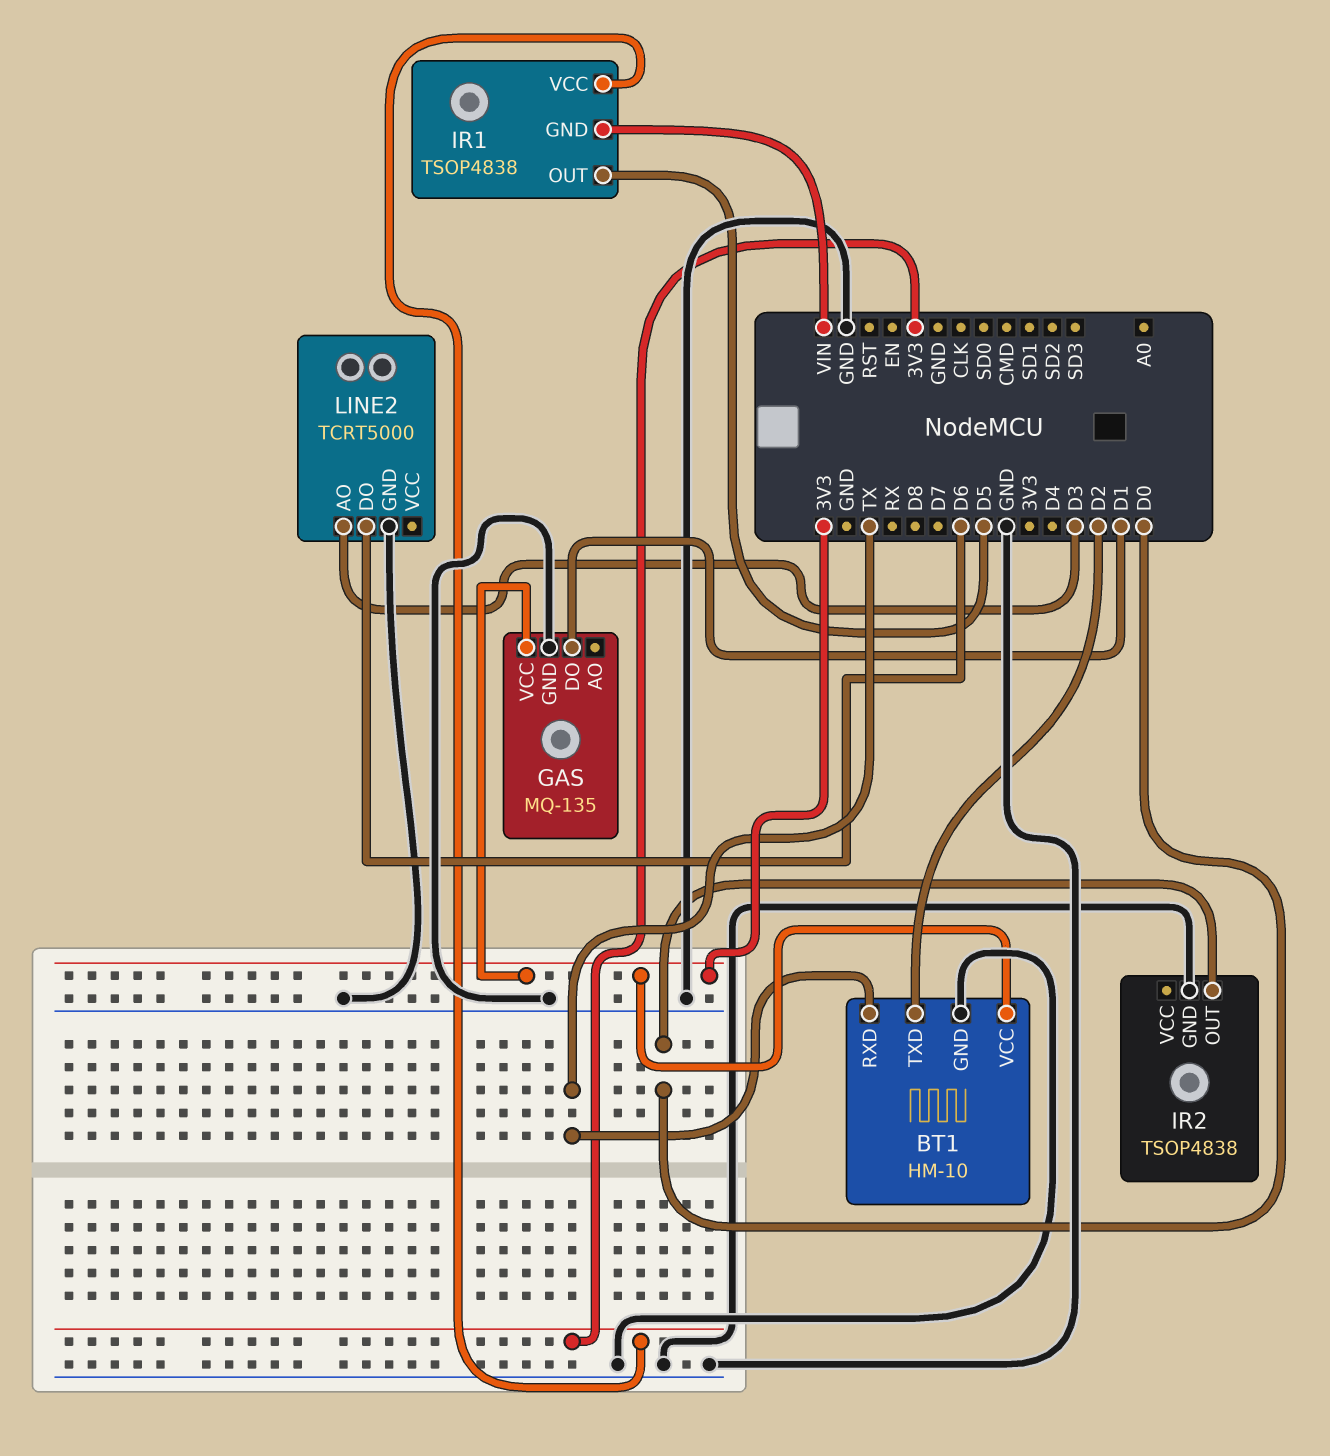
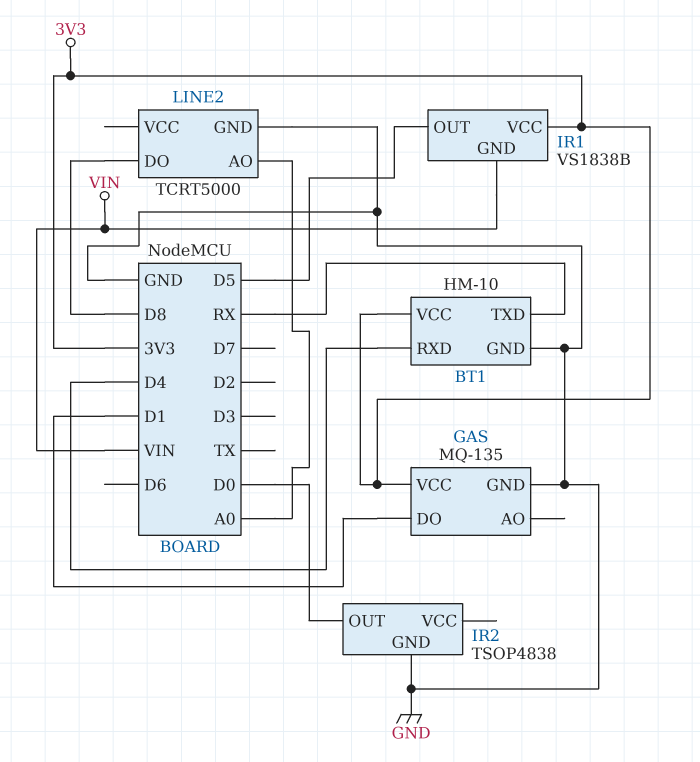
BT1 pin RXD: TX -> D4
BT1 pin TXD: D2 -> RX
IR1: TSOP4838 -> VS1838B
LINE2 pin AO: D3 -> A0
LINE2 pin DO: D6 -> D8

